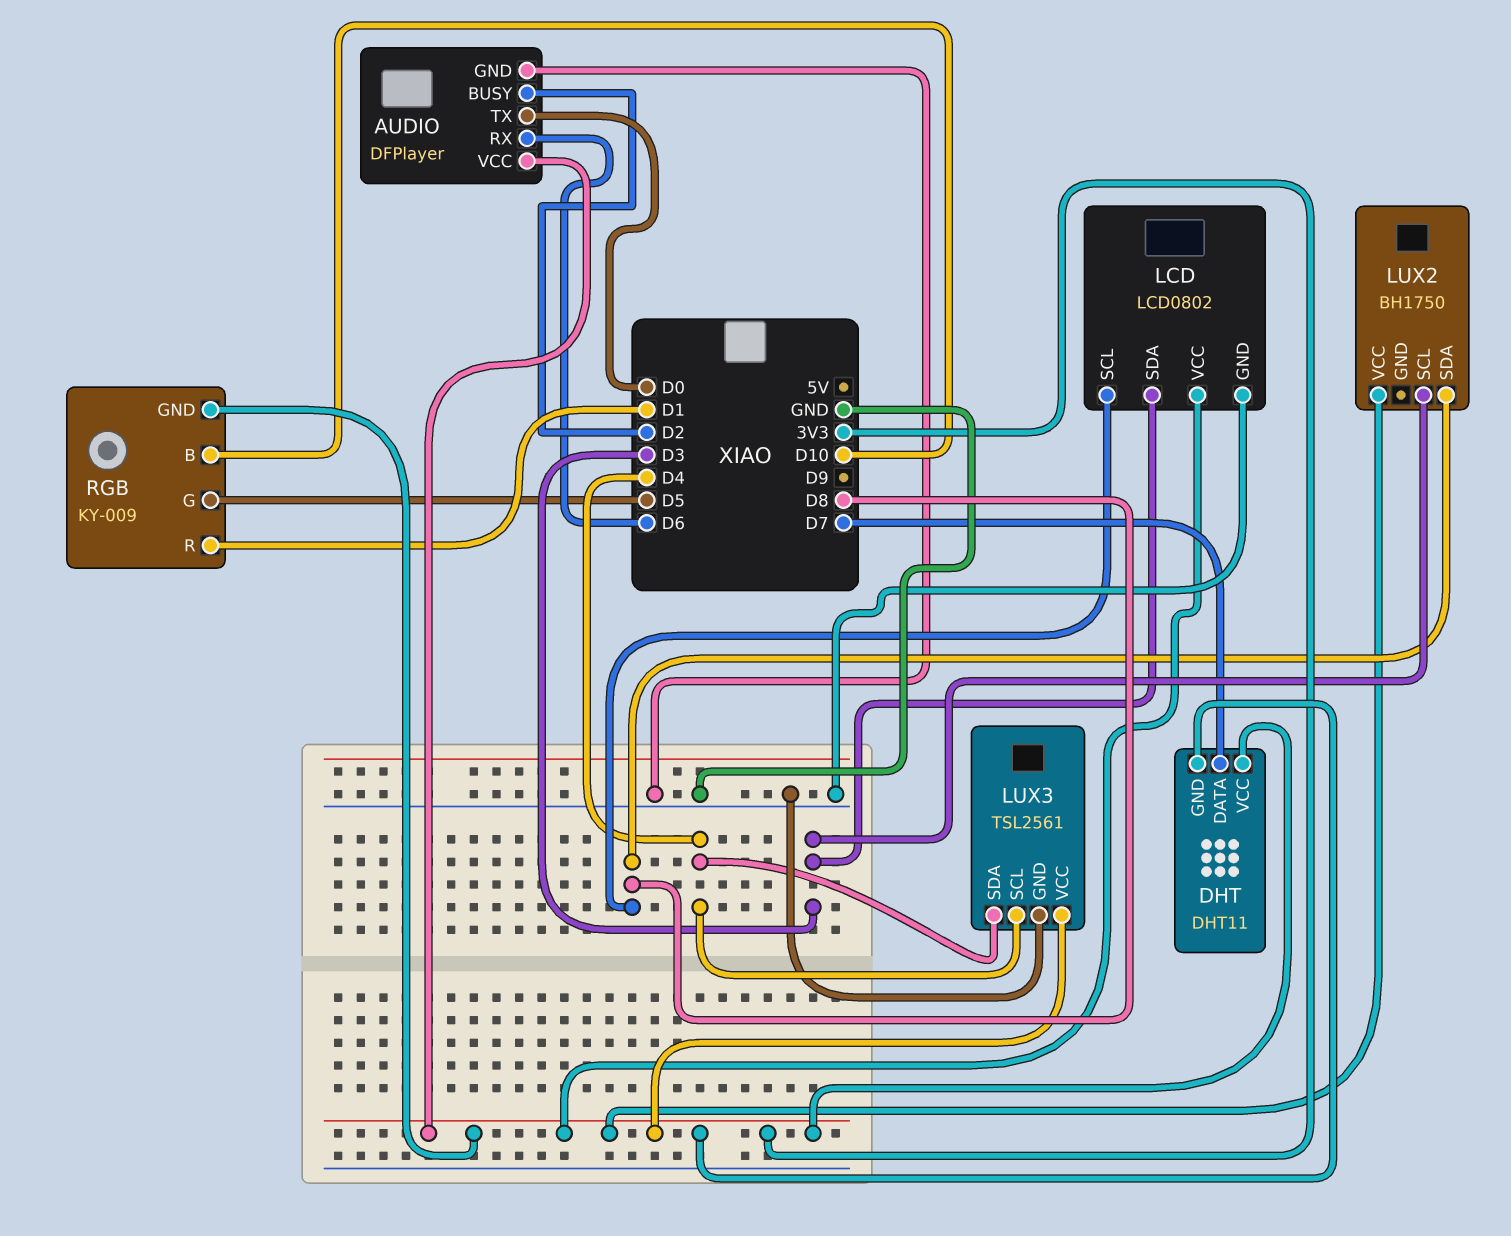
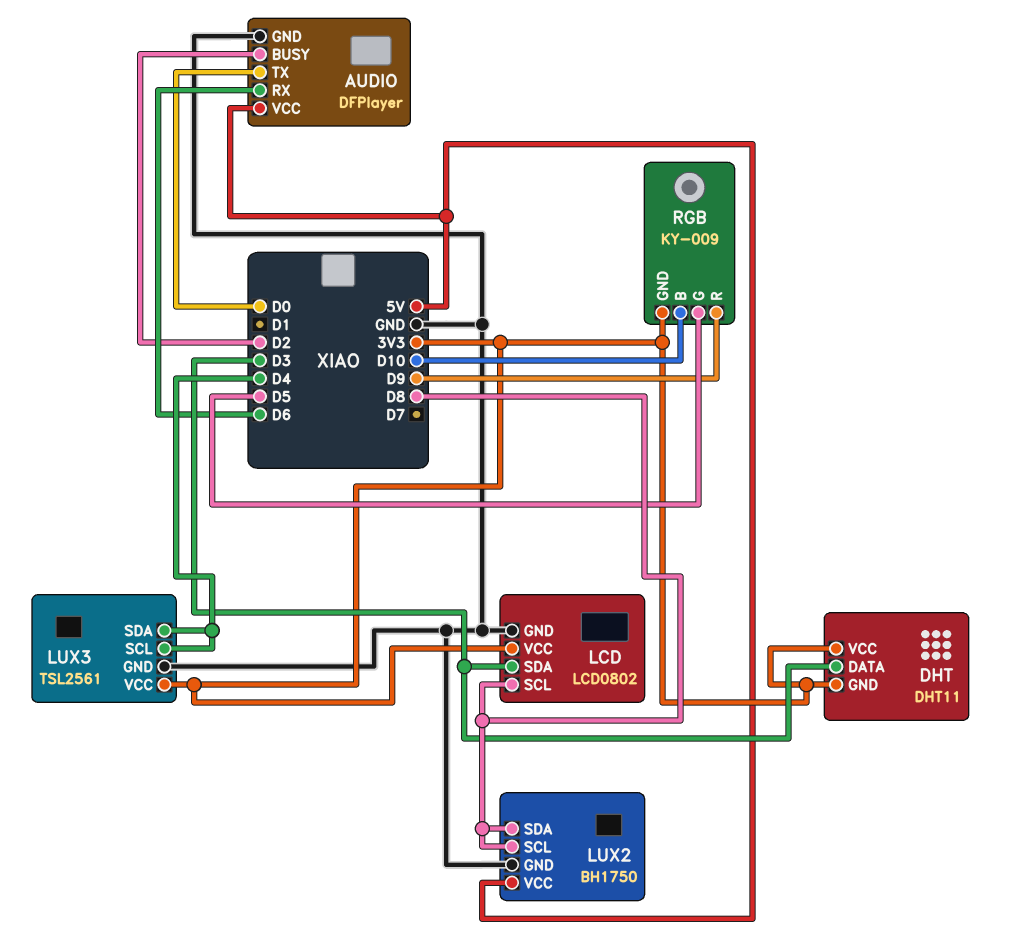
AUDIO pin VCC: 3V3 -> 5V
DHT pin DATA: D7 -> D3
LUX2 pin GND: none -> GND
LUX2 pin SCL: D3 -> D8
LUX2 pin VCC: 3V3 -> 5V
RGB pin R: D1 -> D9

